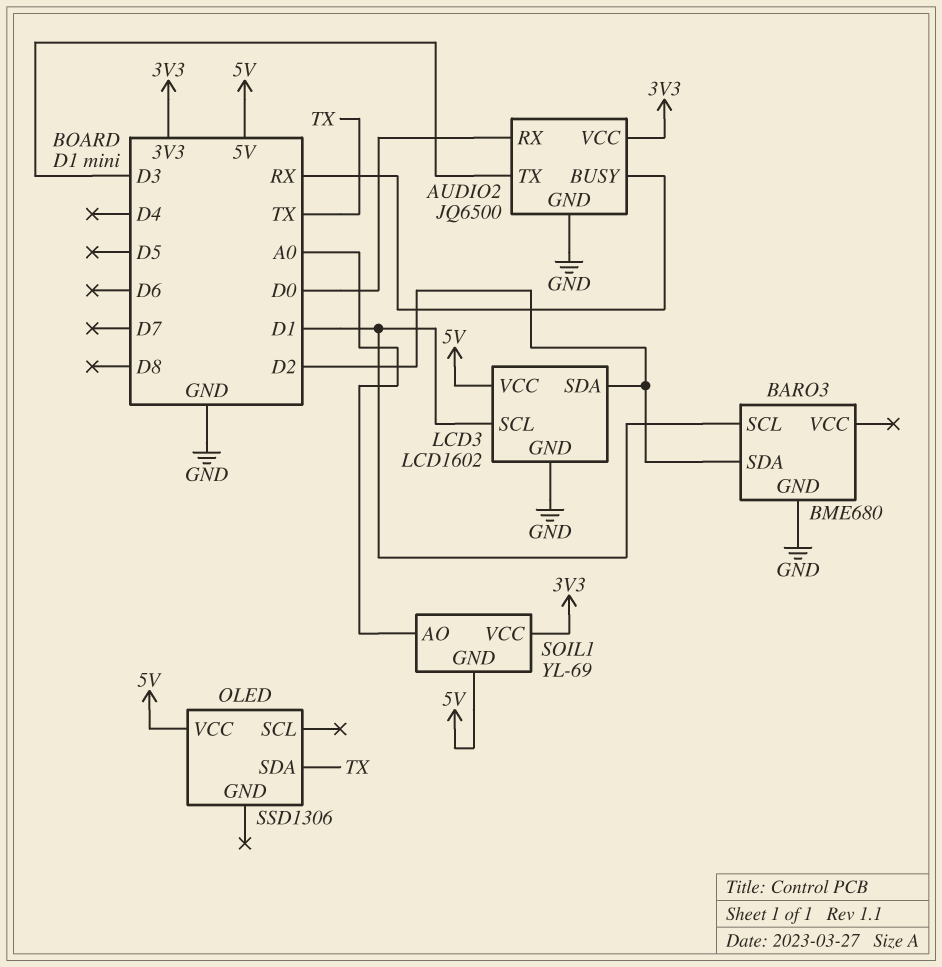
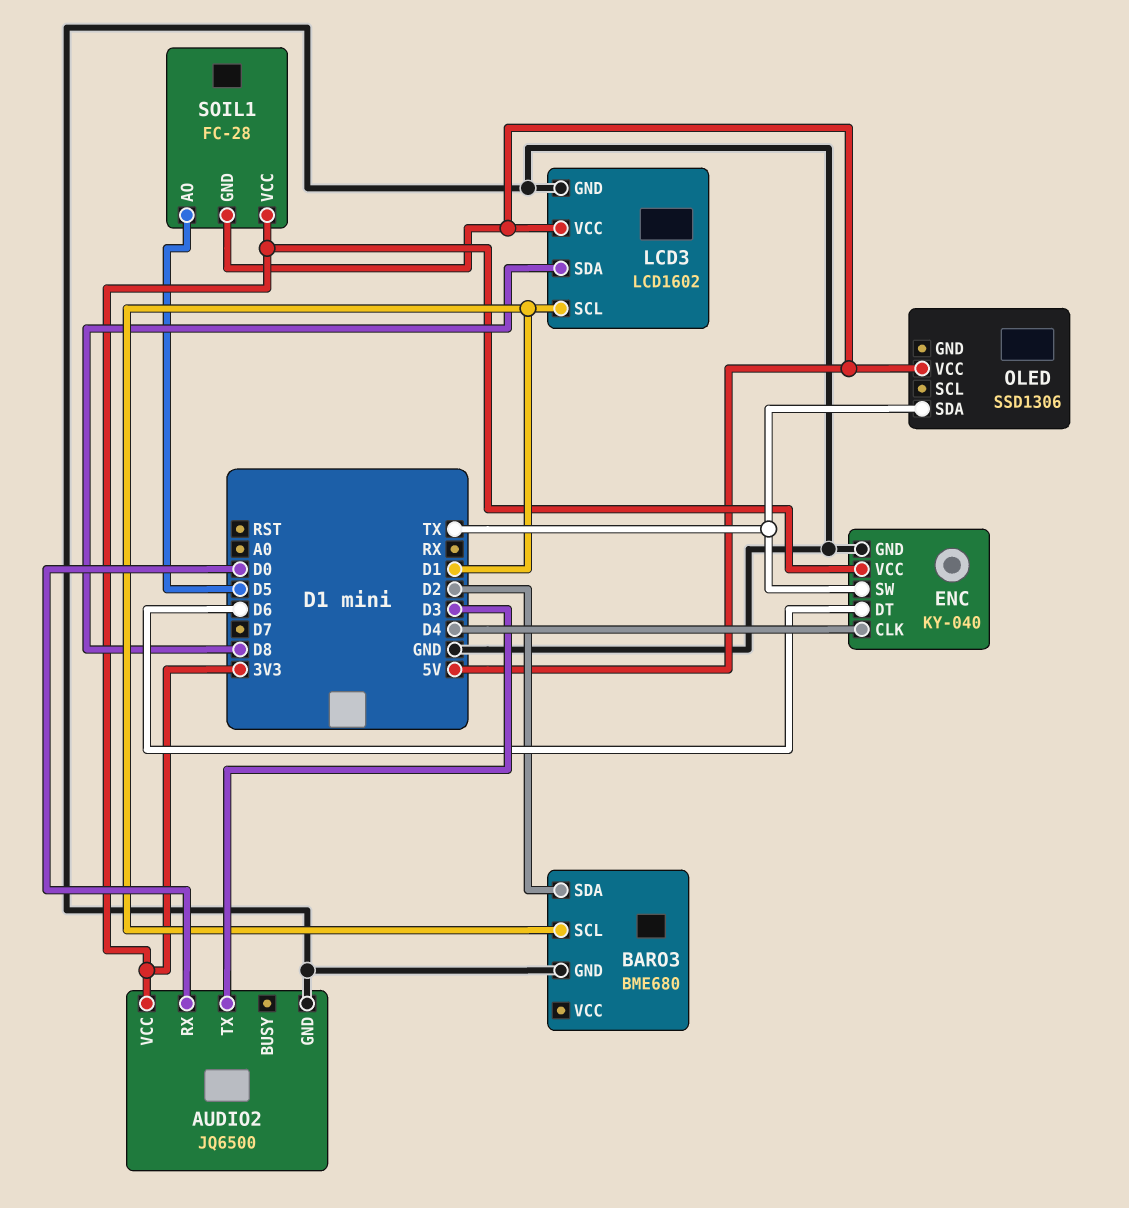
AUDIO2 pin BUSY: RX -> none
ENC: none -> KY-040
ENC pin CLK: none -> D4
ENC pin DT: none -> D6
ENC pin GND: none -> GND
ENC pin SW: none -> TX
ENC pin VCC: none -> 3V3
LCD3 pin SDA: D2 -> D8
SOIL1: YL-69 -> FC-28
SOIL1 pin AO: A0 -> D5

